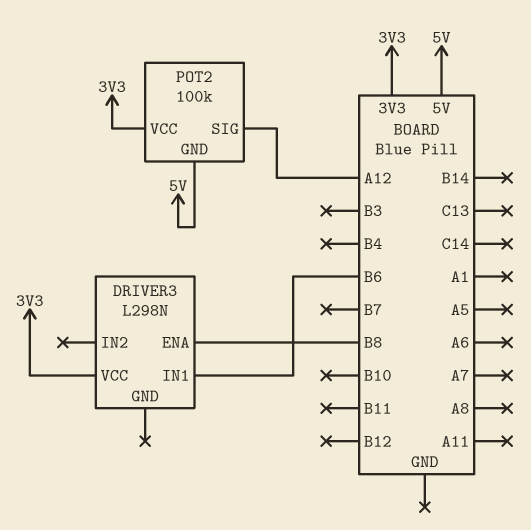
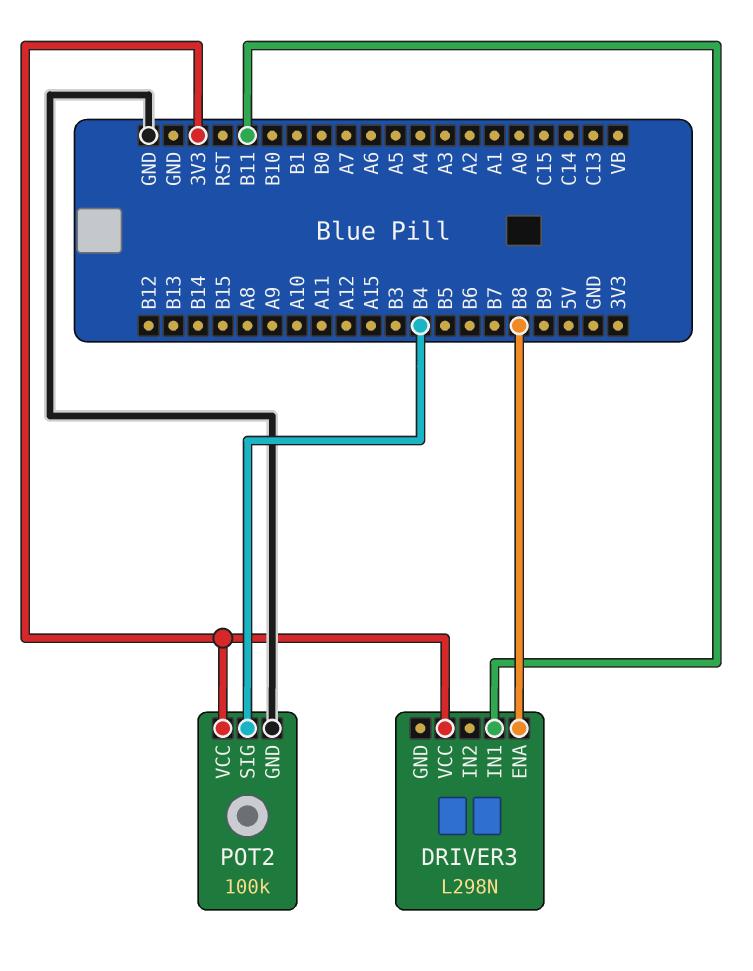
DRIVER3 pin IN1: B6 -> B11
POT2 pin GND: 5V -> GND
POT2 pin SIG: A12 -> B4

